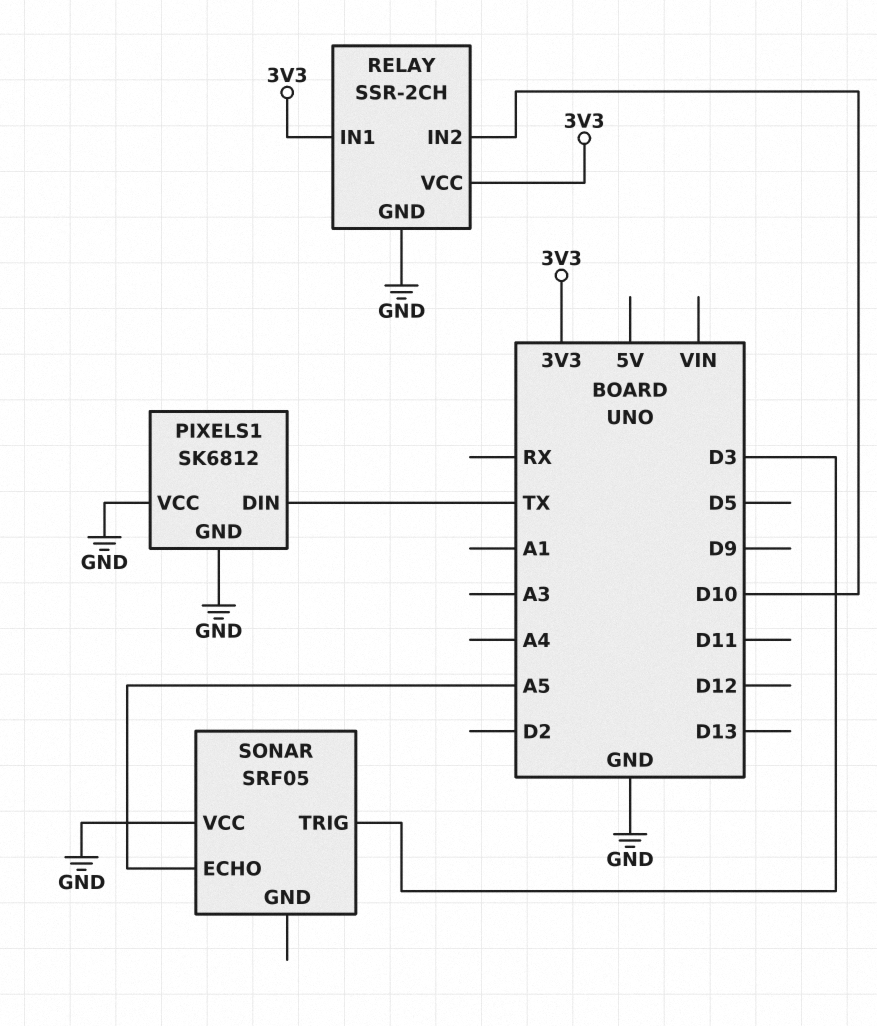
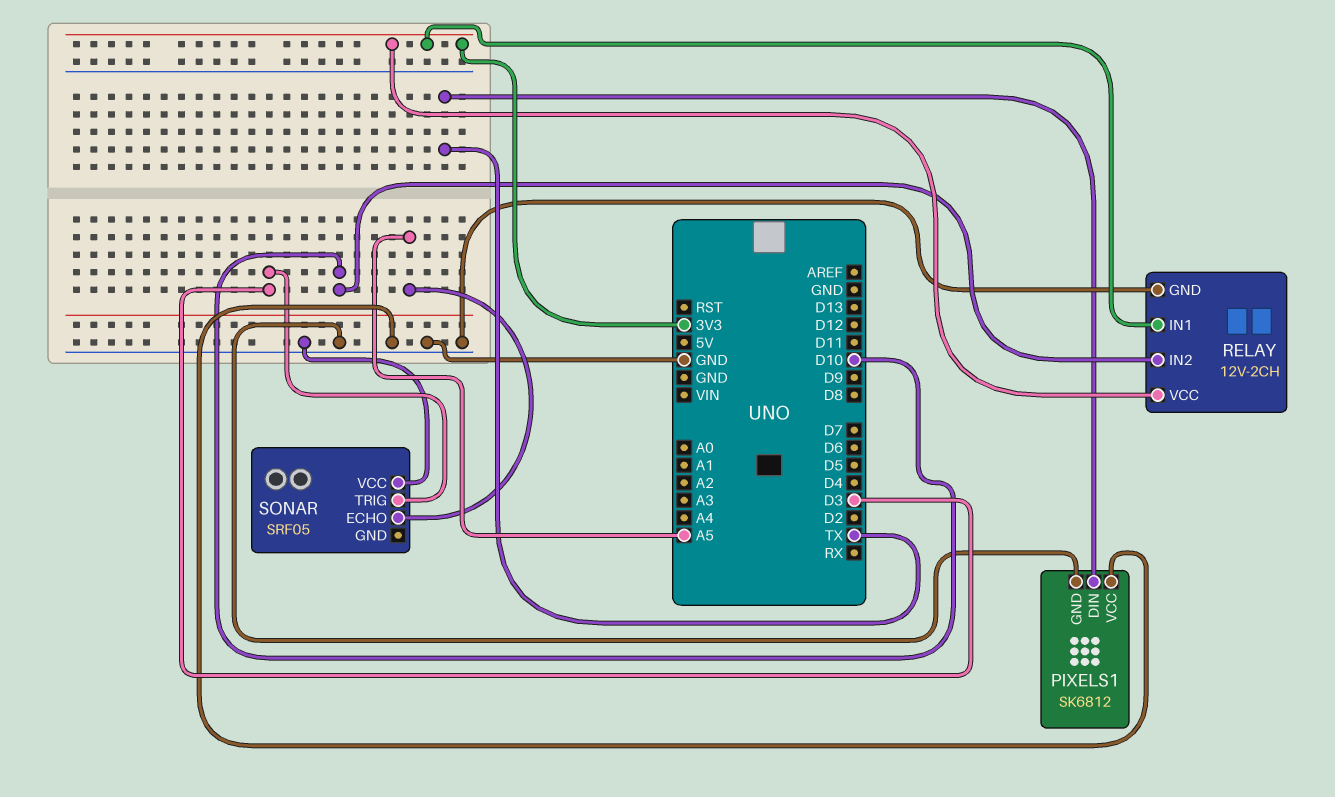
RELAY: SSR-2CH -> 12V-2CH

